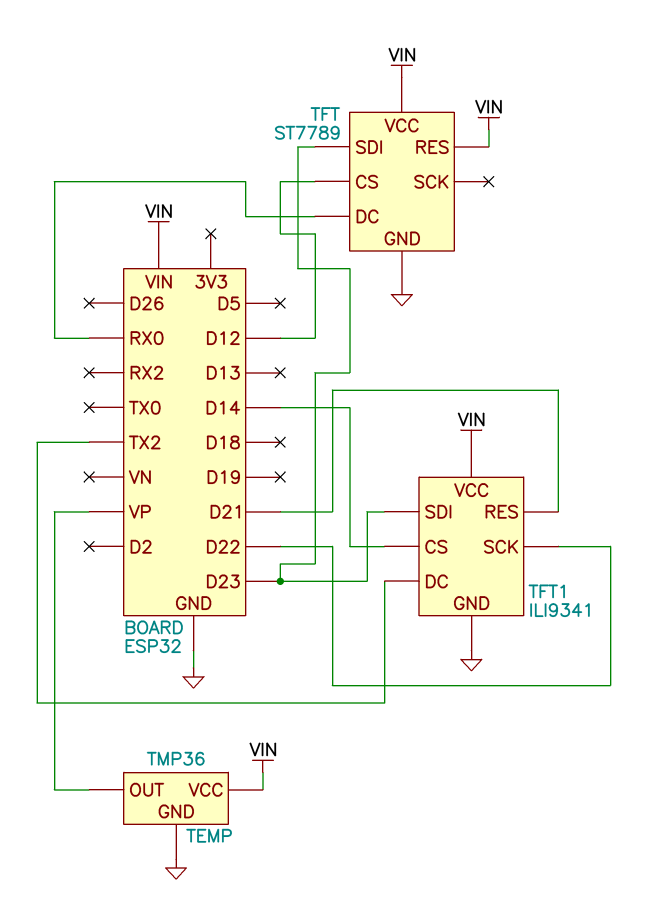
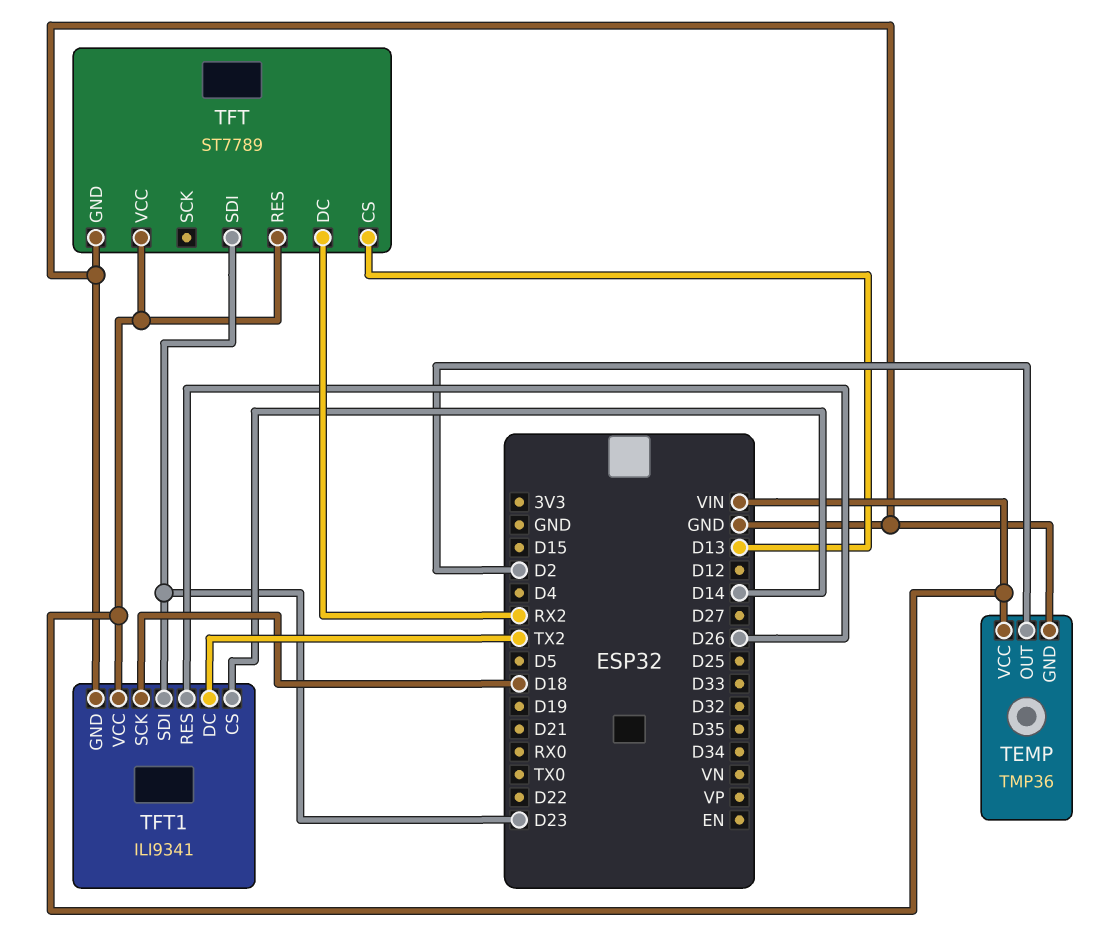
TEMP pin OUT: VP -> D2
TFT pin CS: D12 -> D13
TFT pin DC: RX0 -> RX2
TFT1 pin RES: D21 -> D26
TFT1 pin SCK: D22 -> D18

